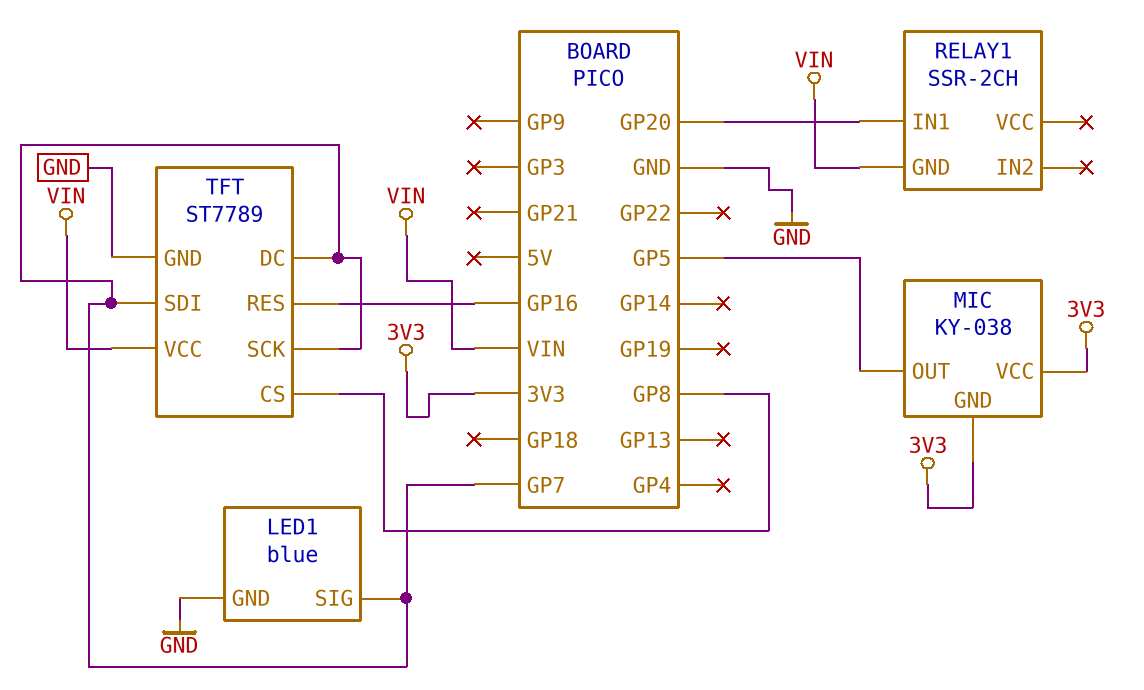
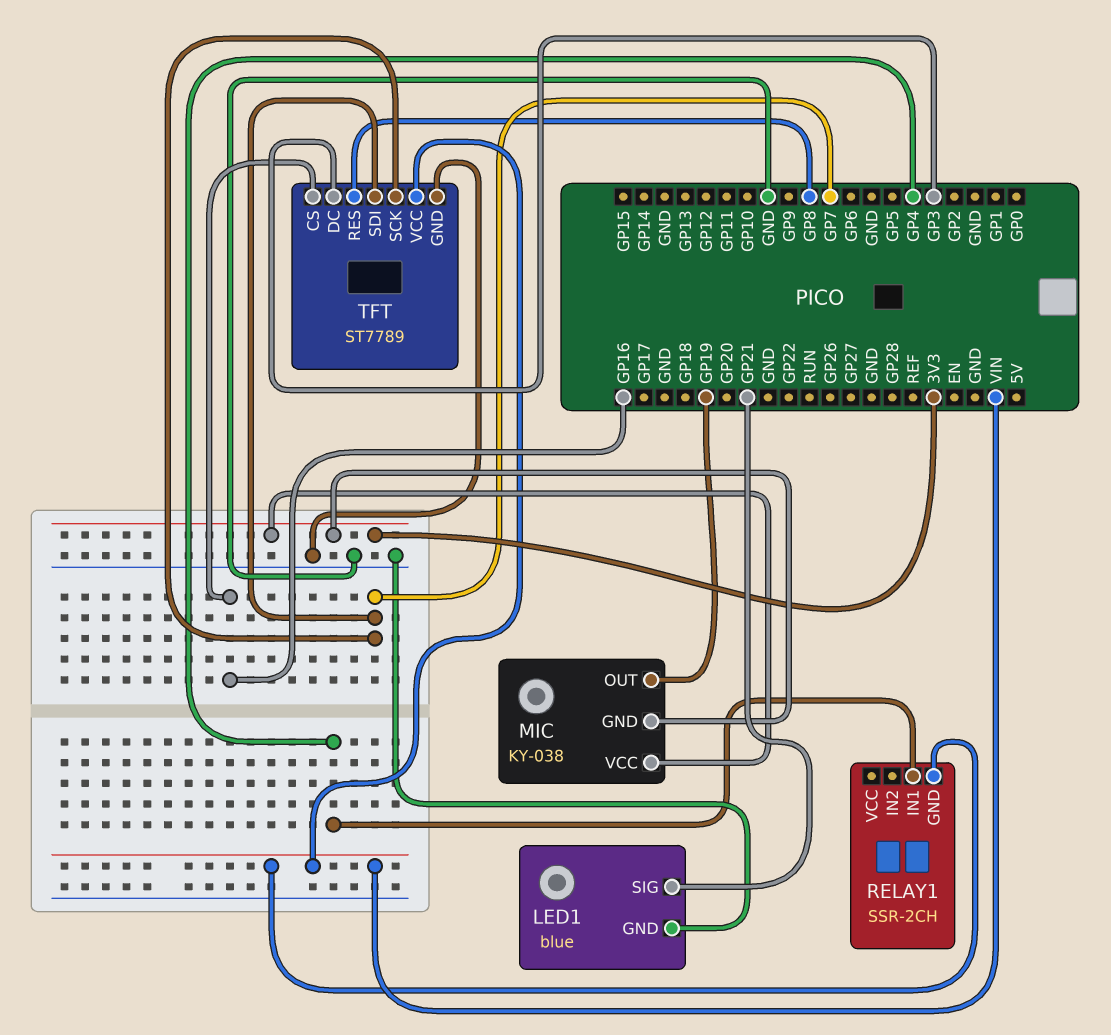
LED1 pin SIG: GP7 -> GP21
MIC pin OUT: GP5 -> GP19
RELAY1 pin IN1: GP20 -> GP4
TFT pin CS: GP8 -> GP16
TFT pin DC: GP7 -> GP3
TFT pin RES: GP16 -> GP8

